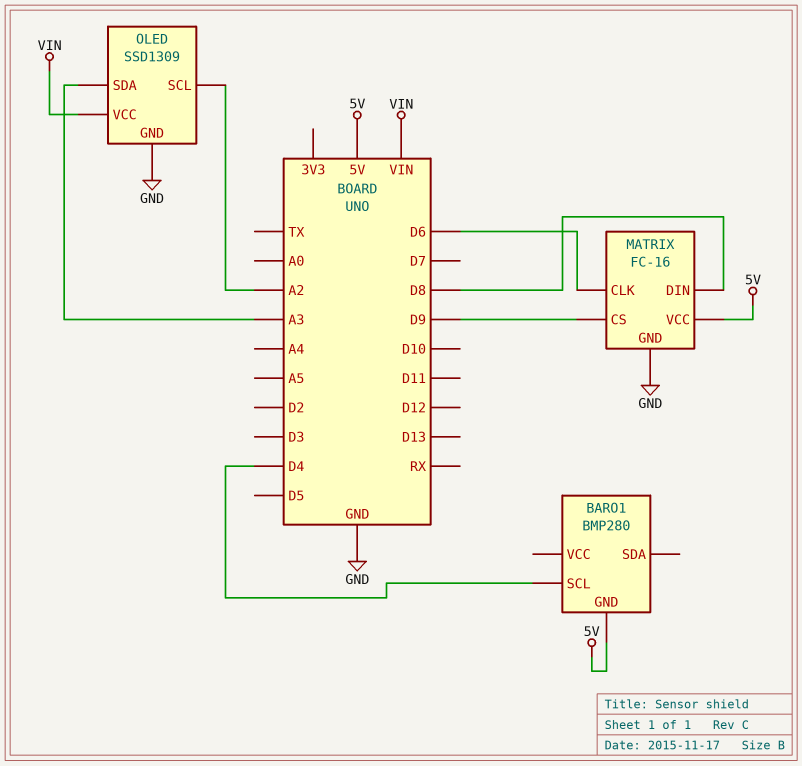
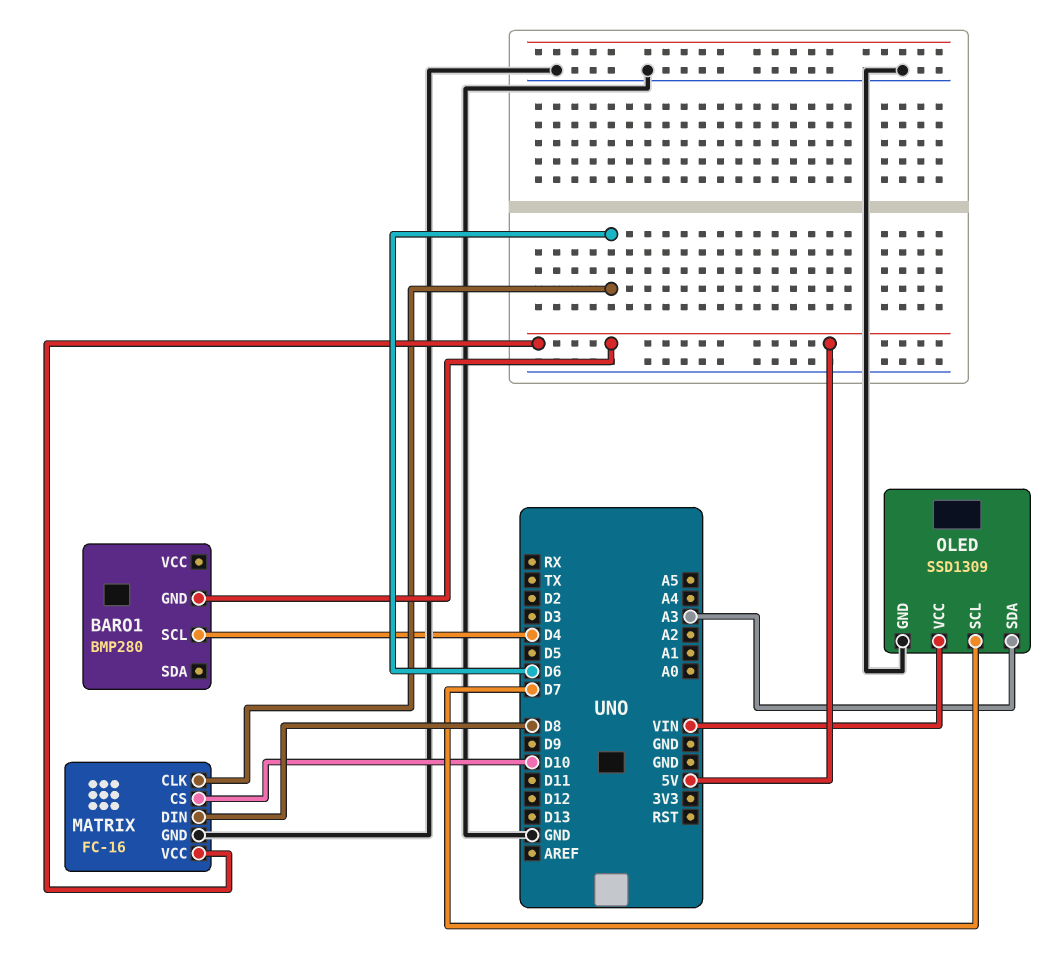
MATRIX pin CS: D9 -> D10
OLED pin SCL: A2 -> D7

